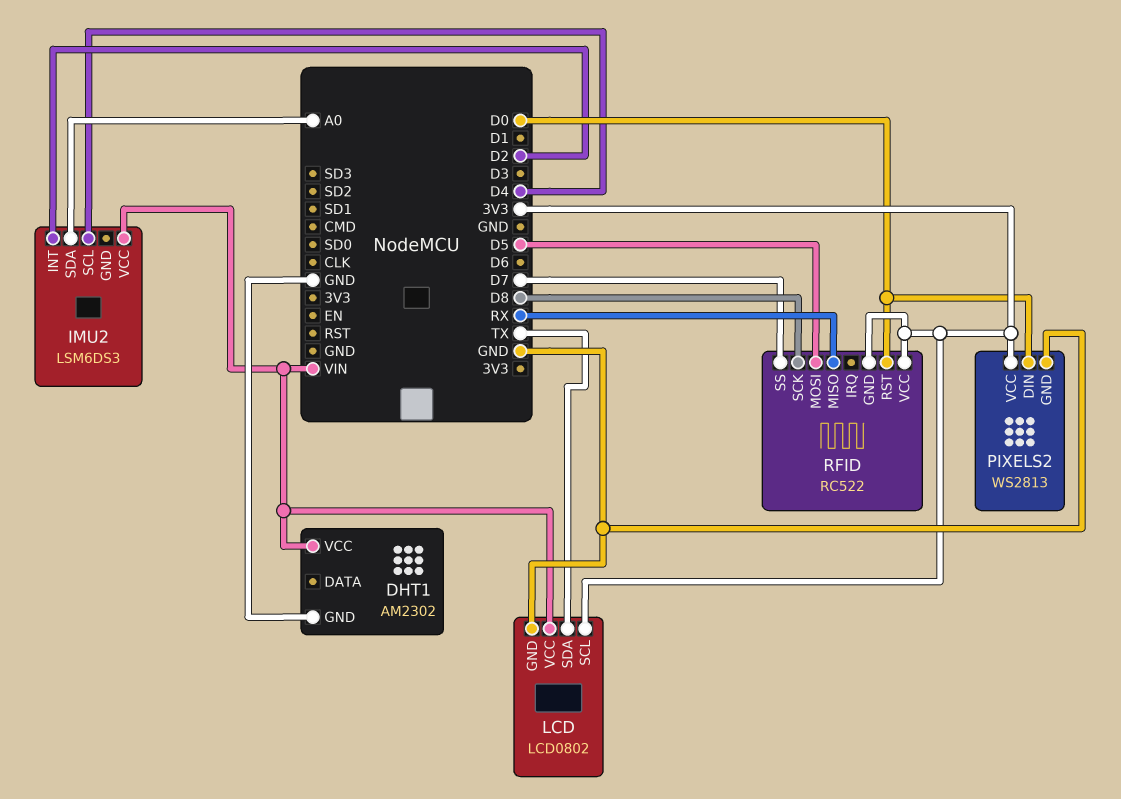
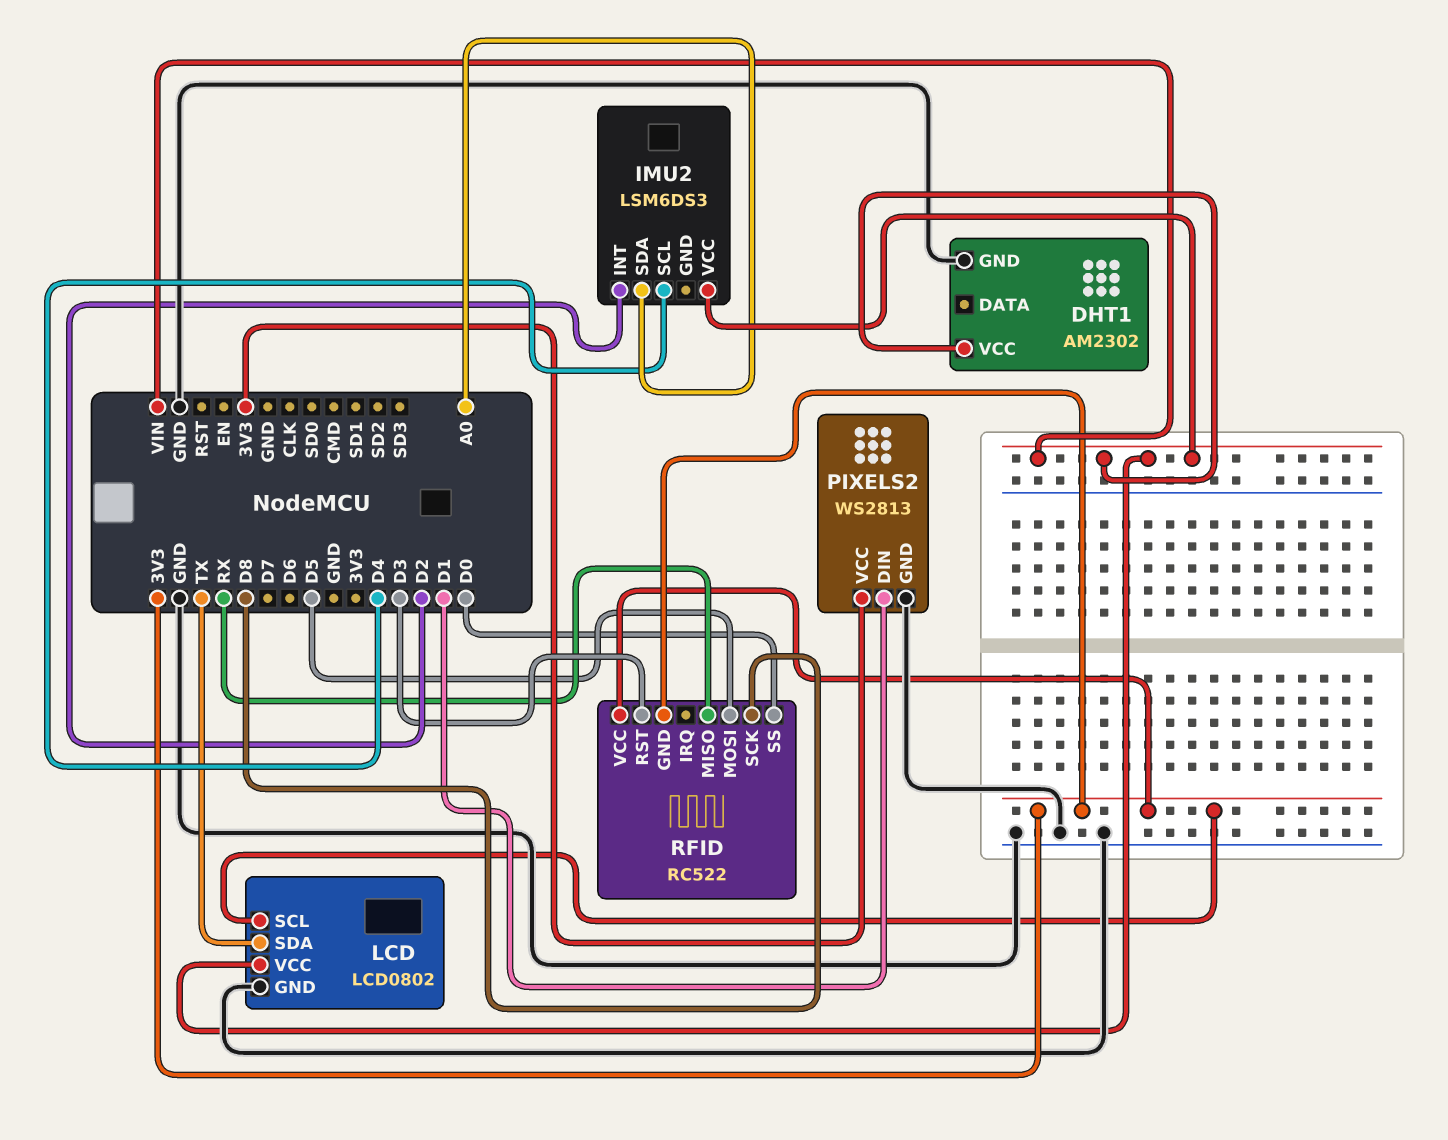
PIXELS2 pin DIN: D0 -> D1
RFID pin RST: D0 -> D3
RFID pin SS: D7 -> D0

